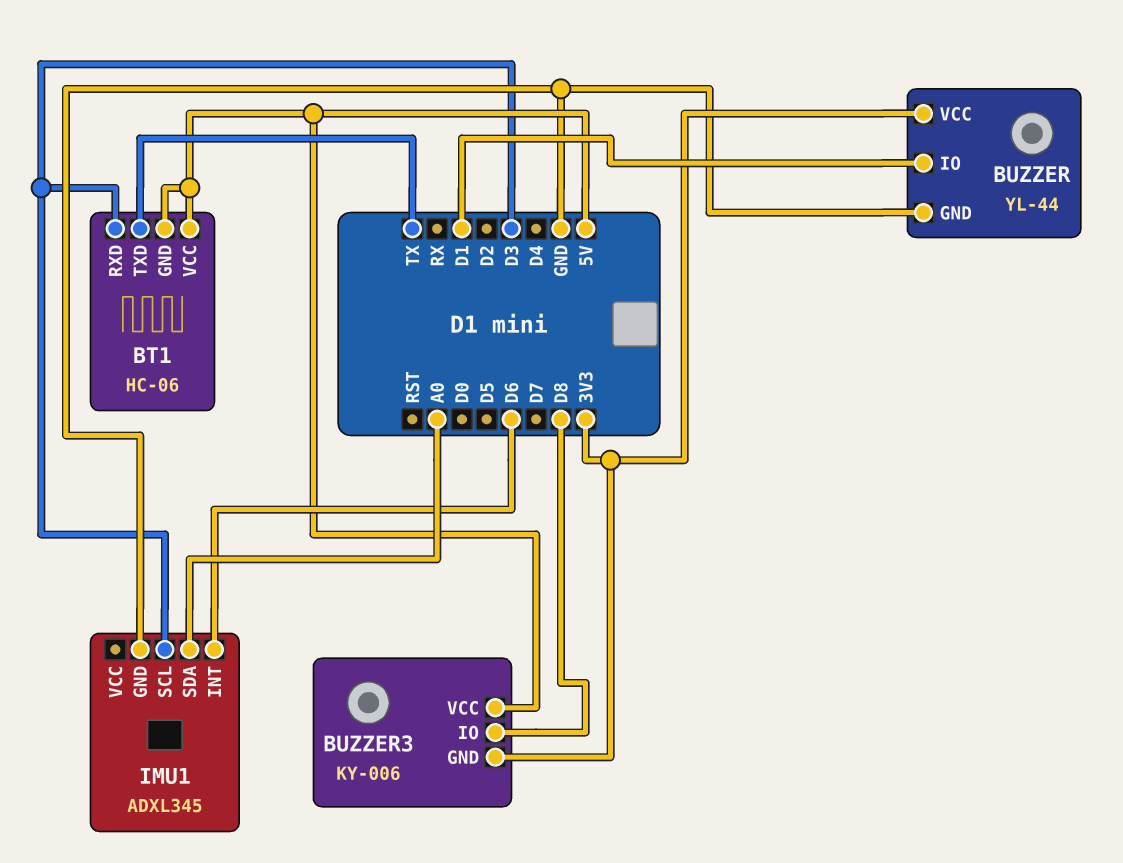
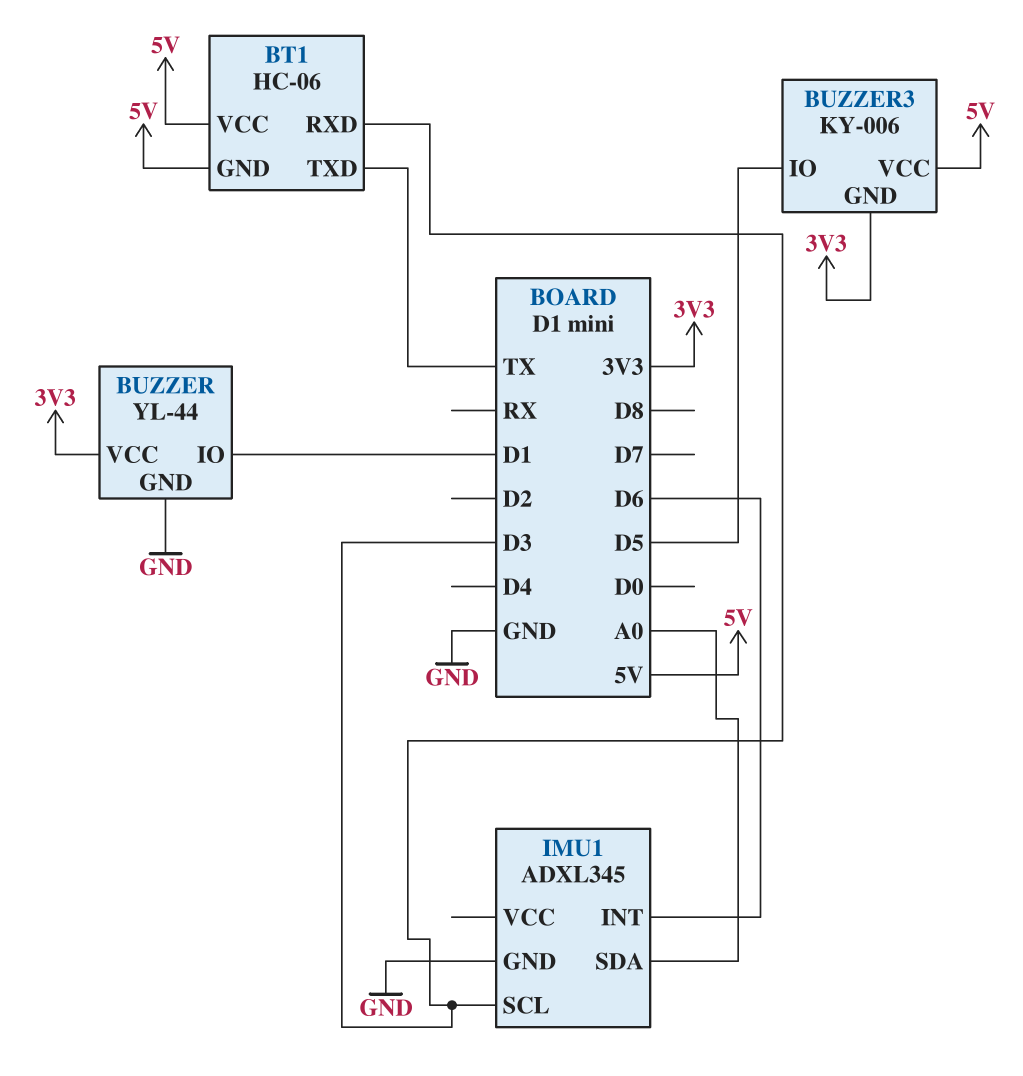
BUZZER3 pin IO: D8 -> D5

